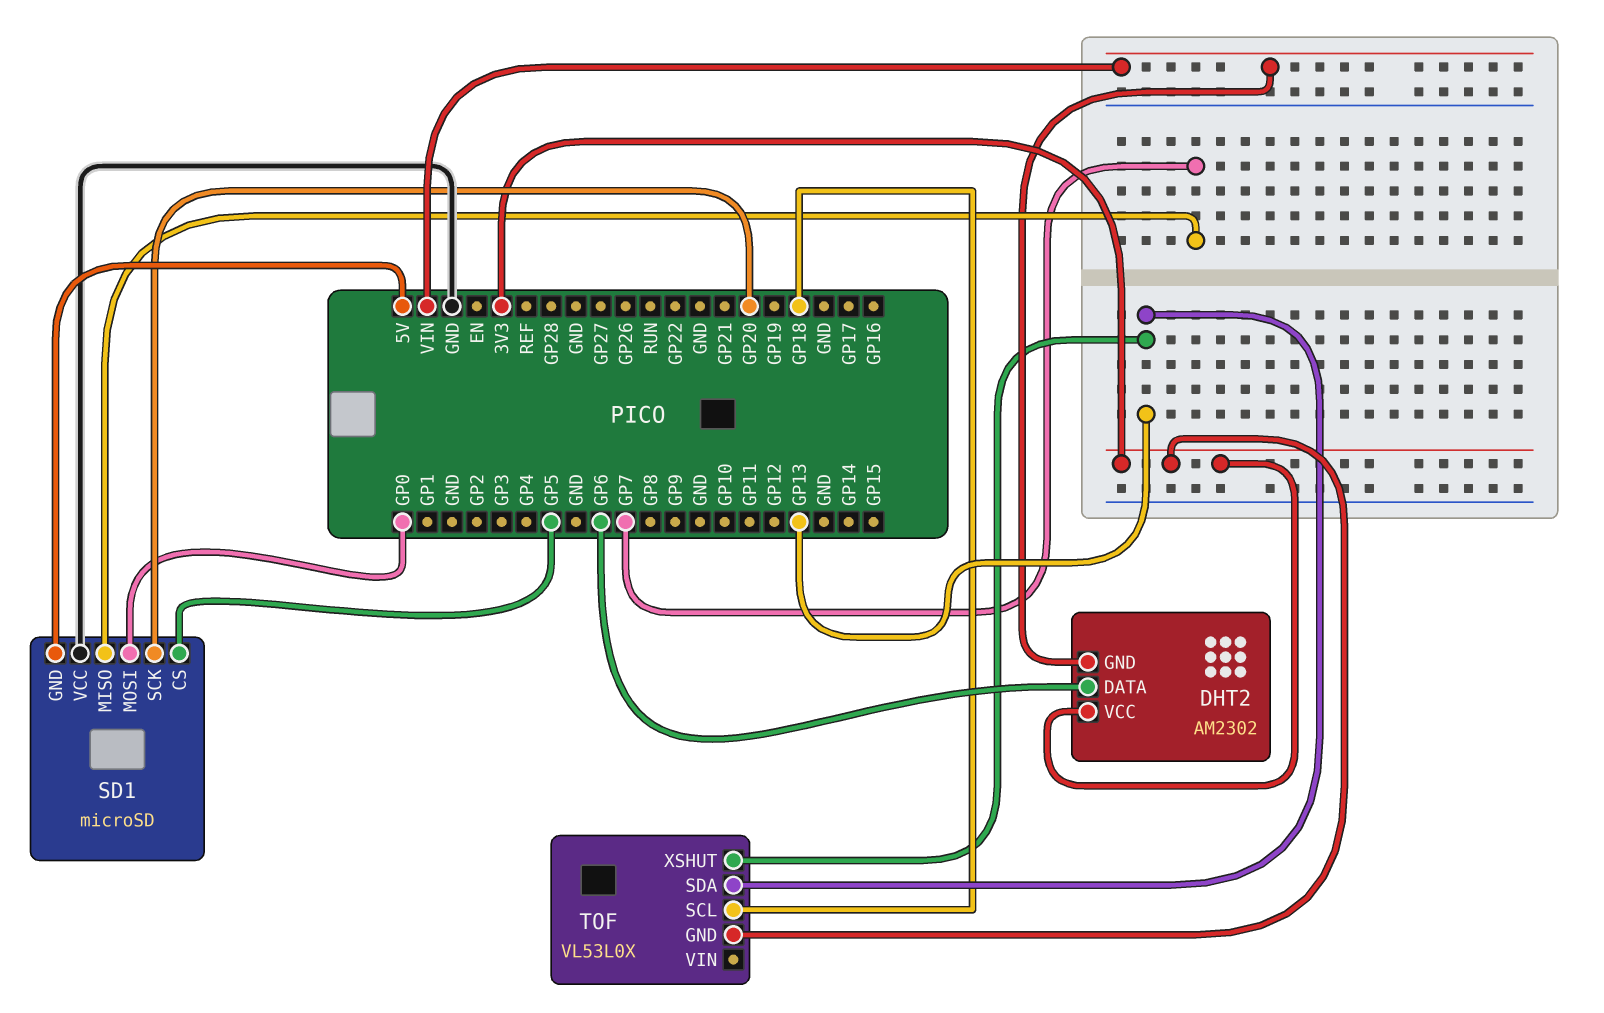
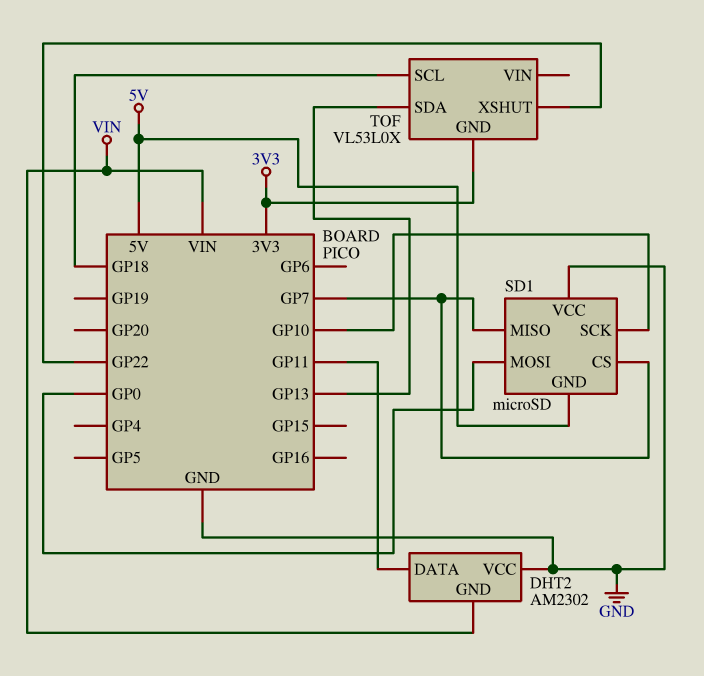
DHT2 pin DATA: GP6 -> GP11
DHT2 pin VCC: 3V3 -> GND
SD1 pin CS: GP5 -> GP7
SD1 pin SCK: GP20 -> GP10
TOF pin XSHUT: GP13 -> GP22

